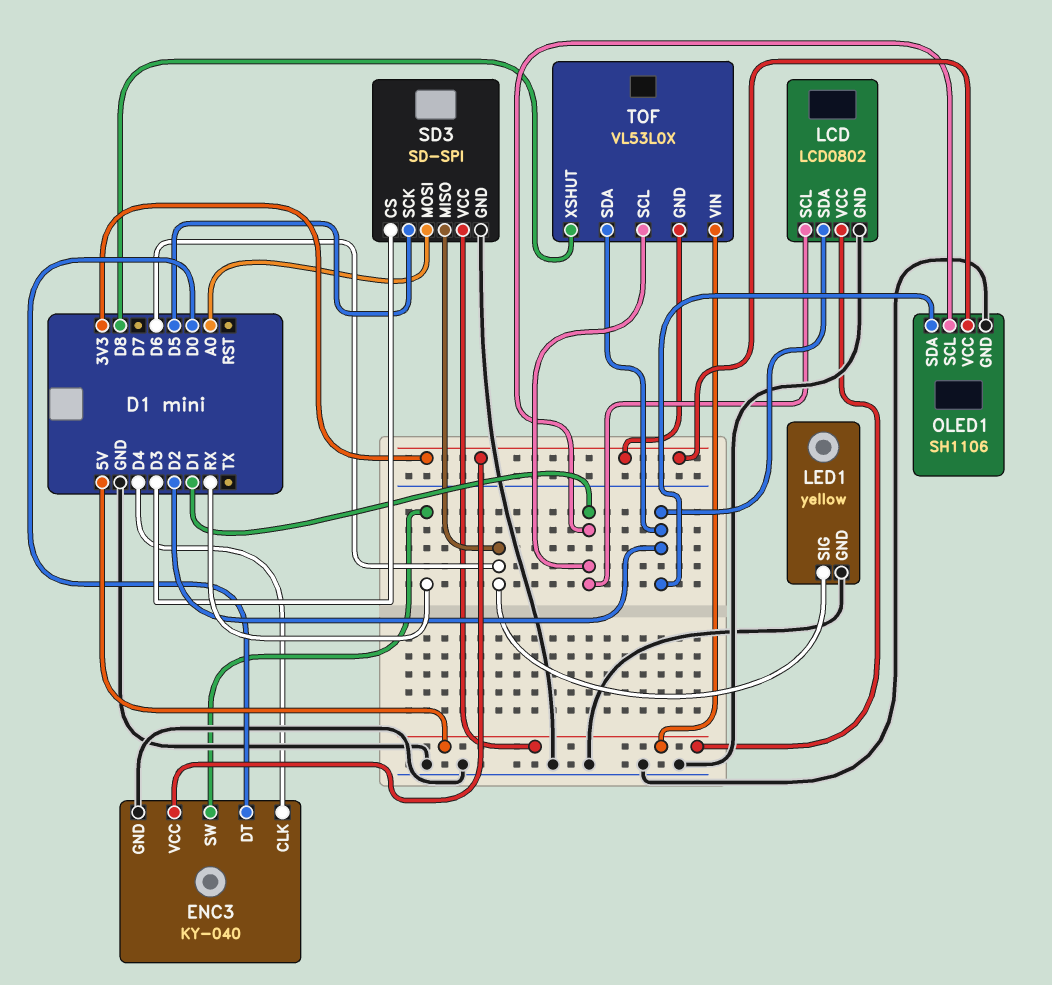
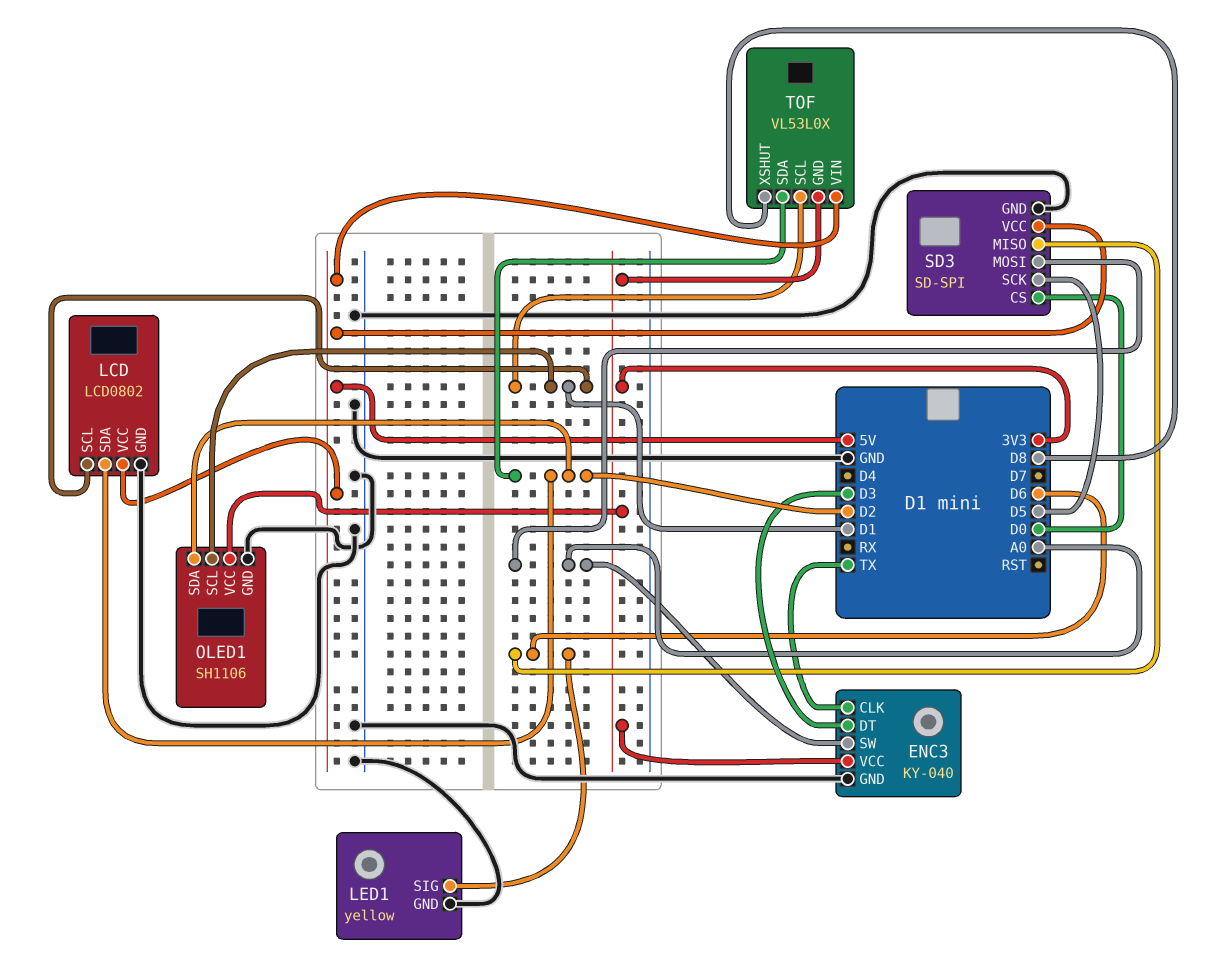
ENC3 pin CLK: D4 -> TX
ENC3 pin DT: D0 -> D3
ENC3 pin SW: RX -> A0
SD3 pin CS: D3 -> D0

